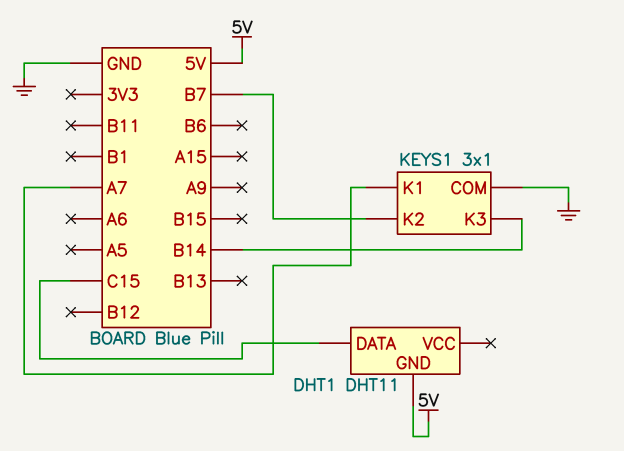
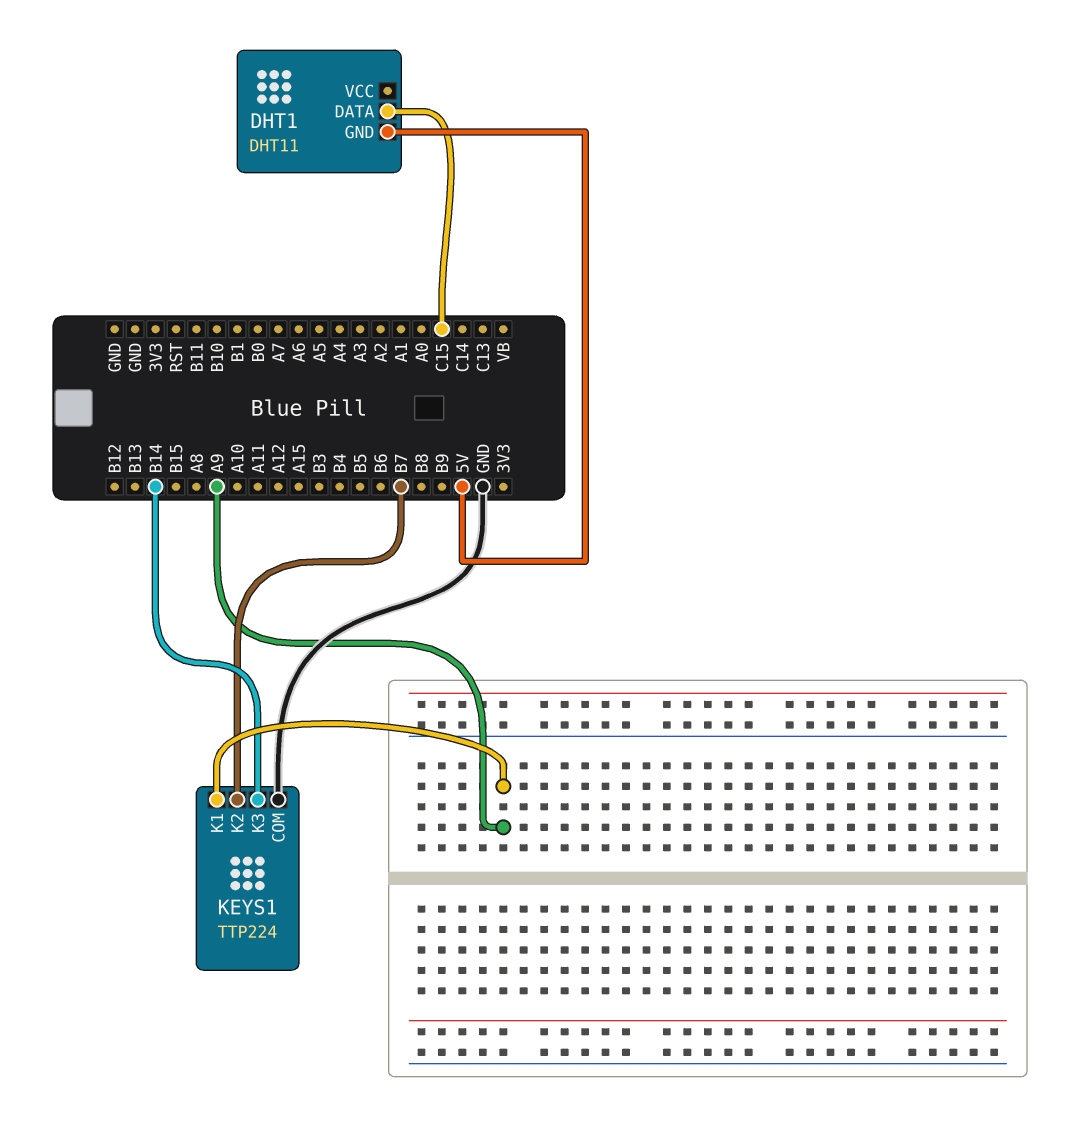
KEYS1: 3x1 -> TTP224
KEYS1 pin K1: A7 -> A9

